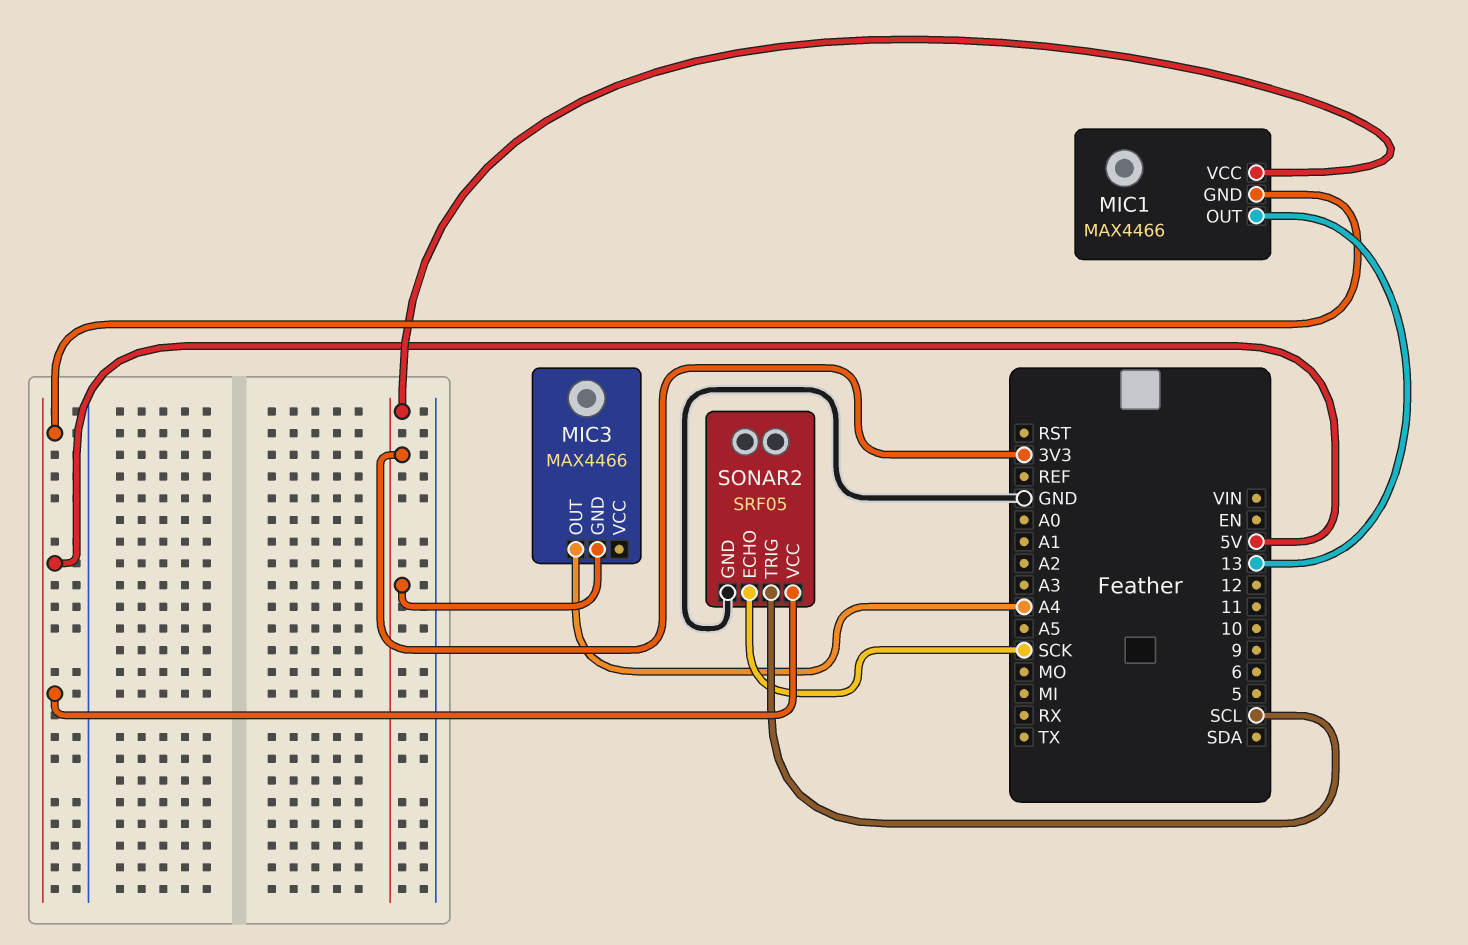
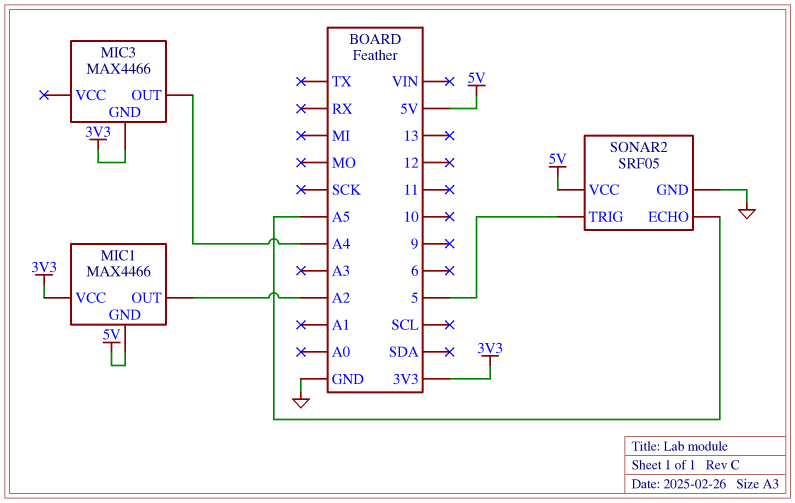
MIC1 pin OUT: 13 -> A2
SONAR2 pin ECHO: SCK -> A5
SONAR2 pin TRIG: SCL -> 5

